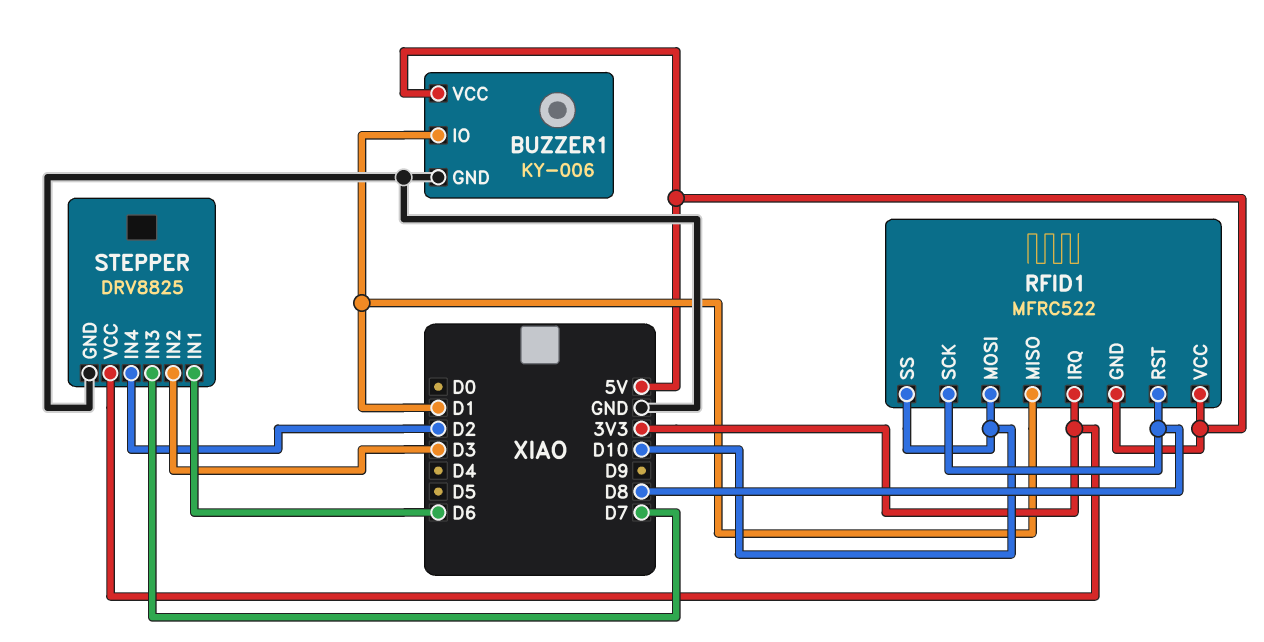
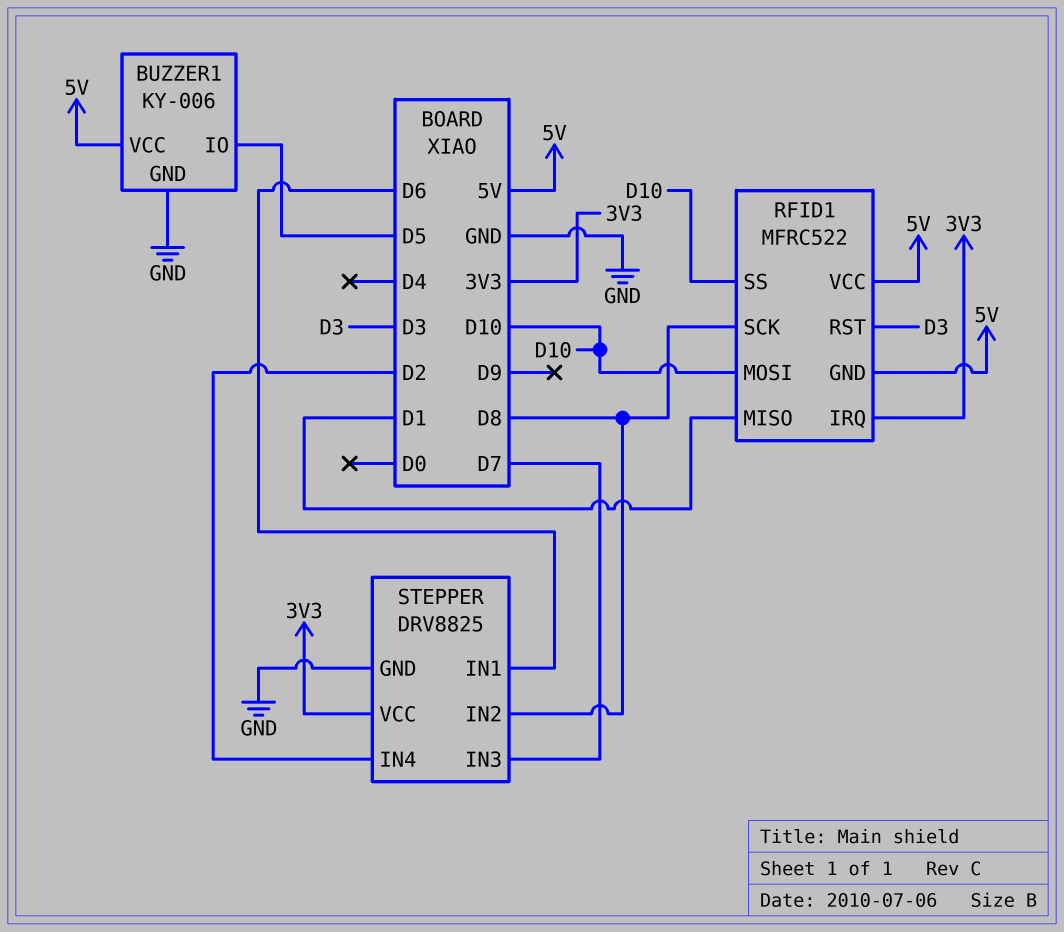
BUZZER1 pin IO: D1 -> D5
RFID1 pin RST: D8 -> D3
STEPPER pin IN2: D3 -> D8

